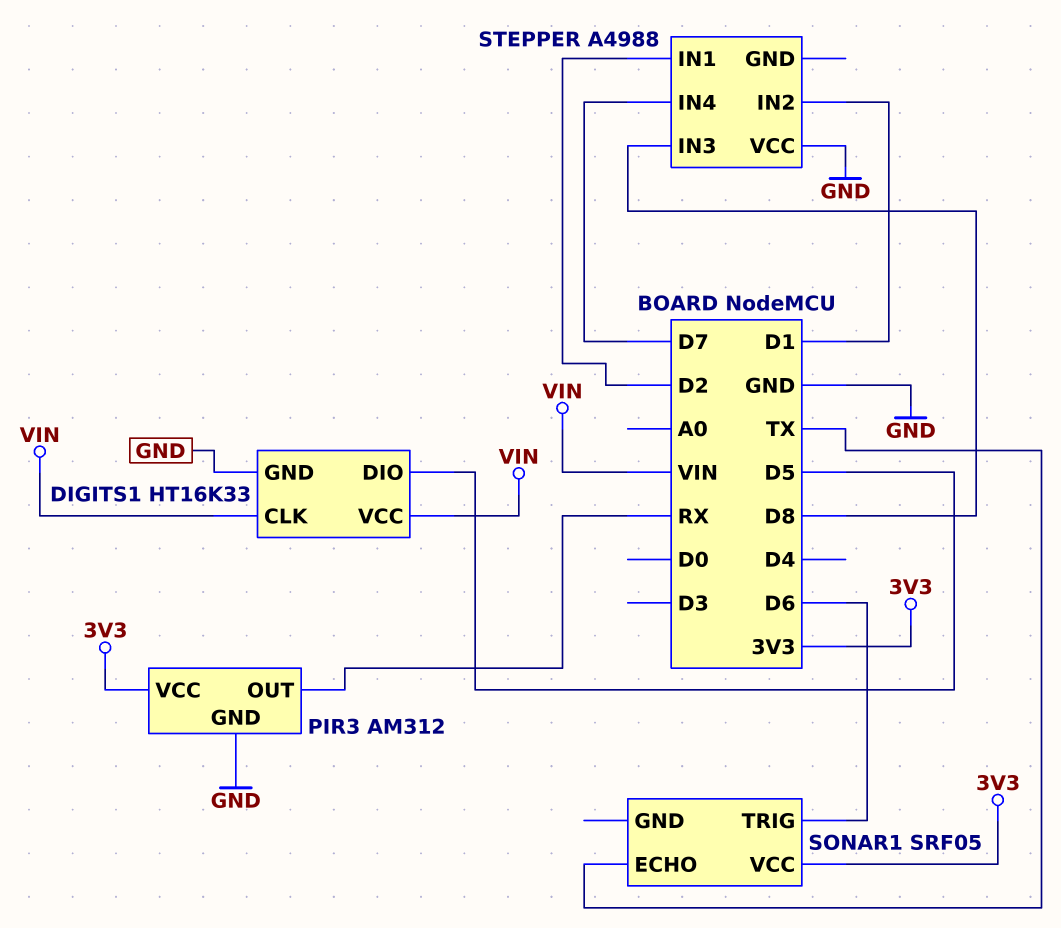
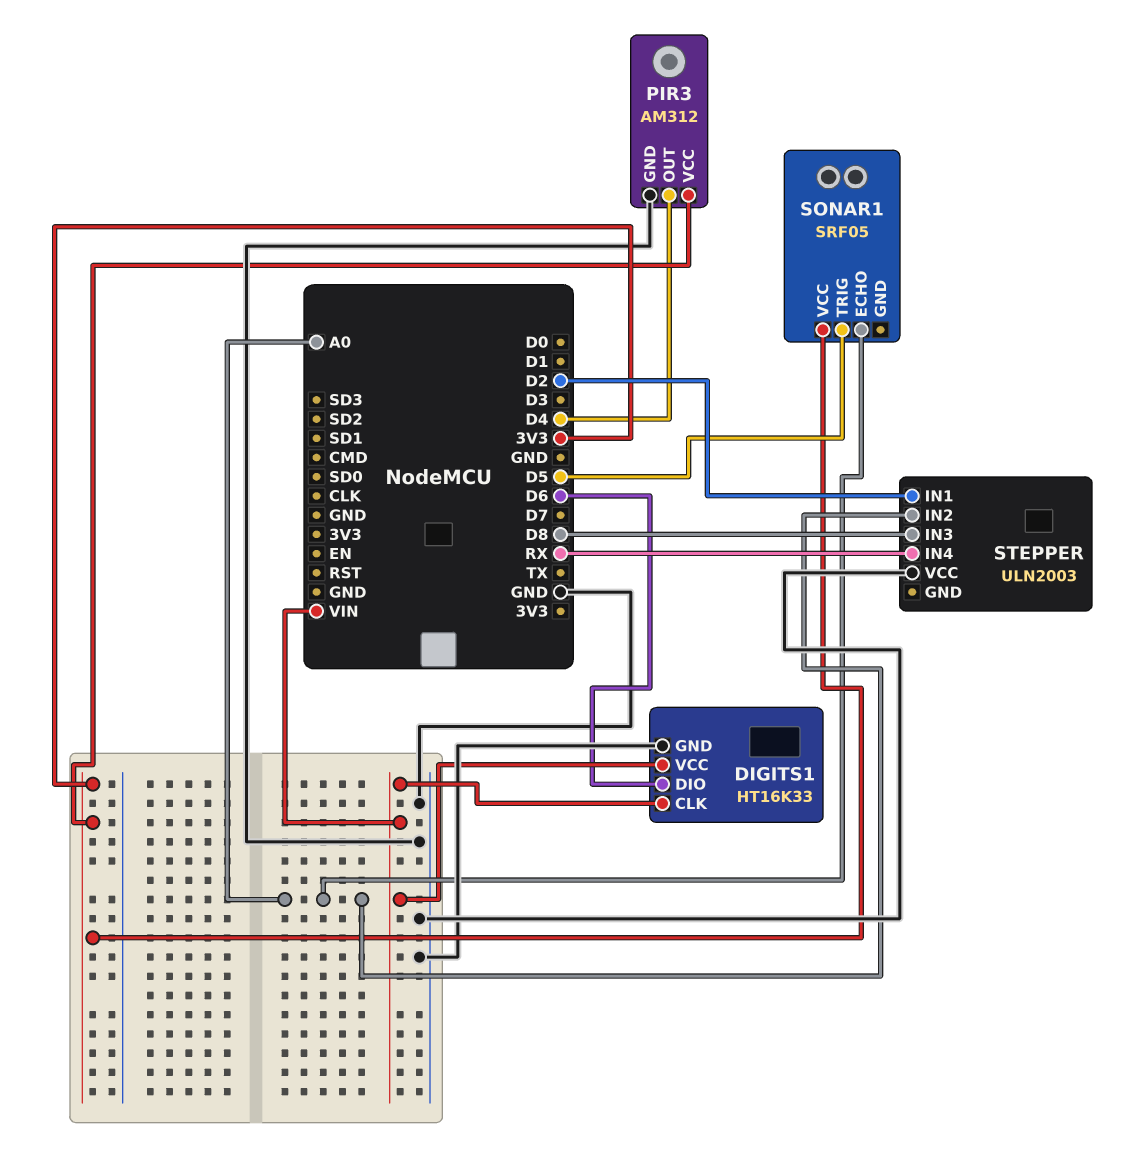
DIGITS1 pin DIO: D5 -> D6
PIR3 pin OUT: RX -> D4
SONAR1 pin ECHO: TX -> A0
SONAR1 pin TRIG: D6 -> D5
STEPPER: A4988 -> ULN2003
STEPPER pin IN2: D1 -> A0
STEPPER pin IN4: D7 -> RX

